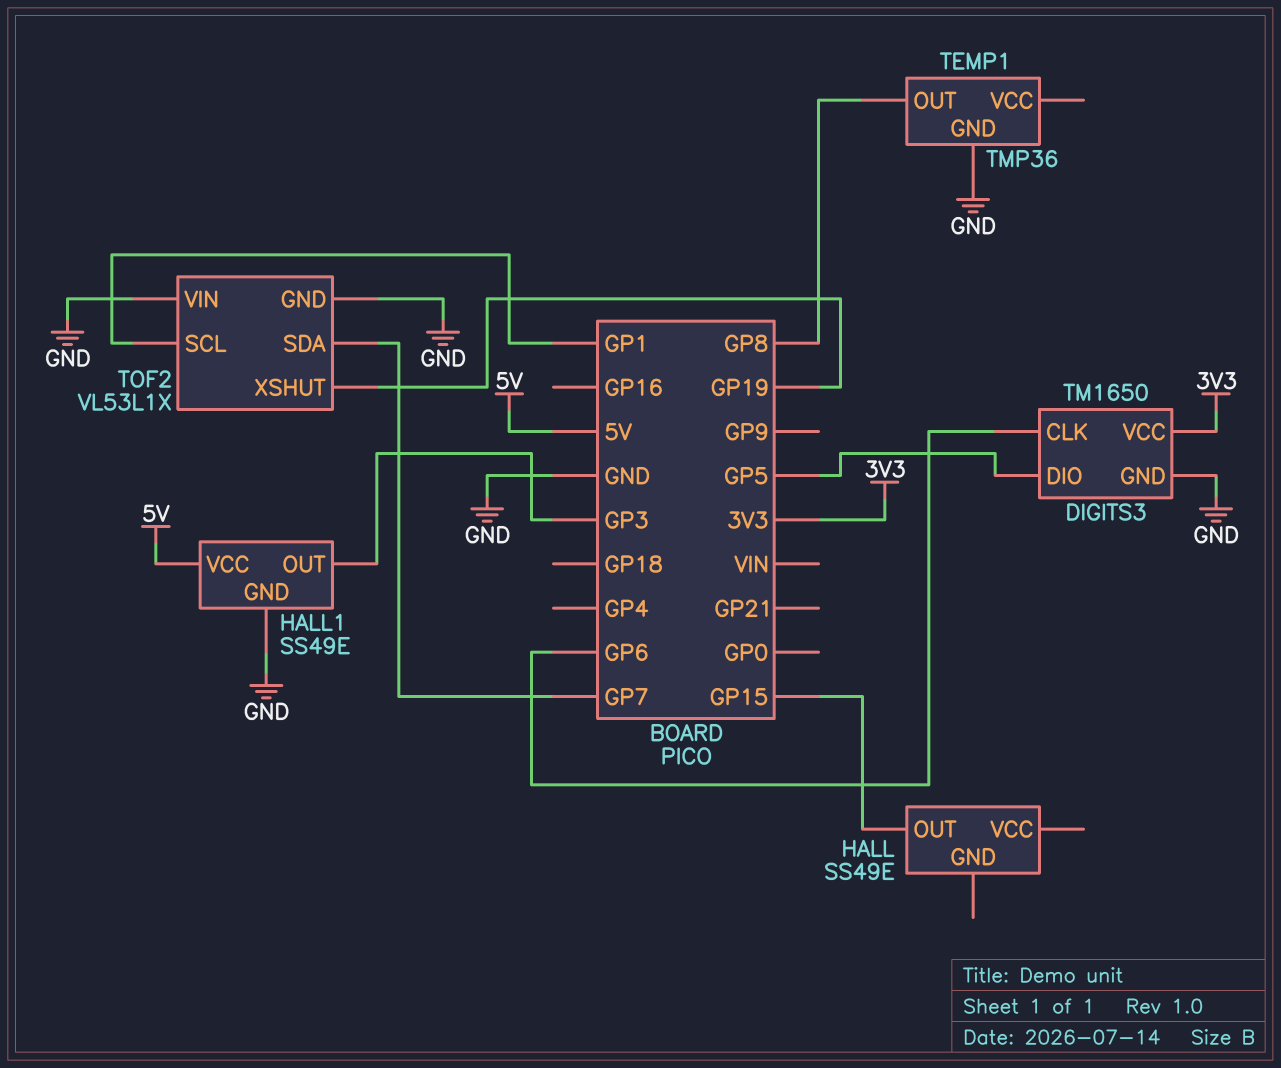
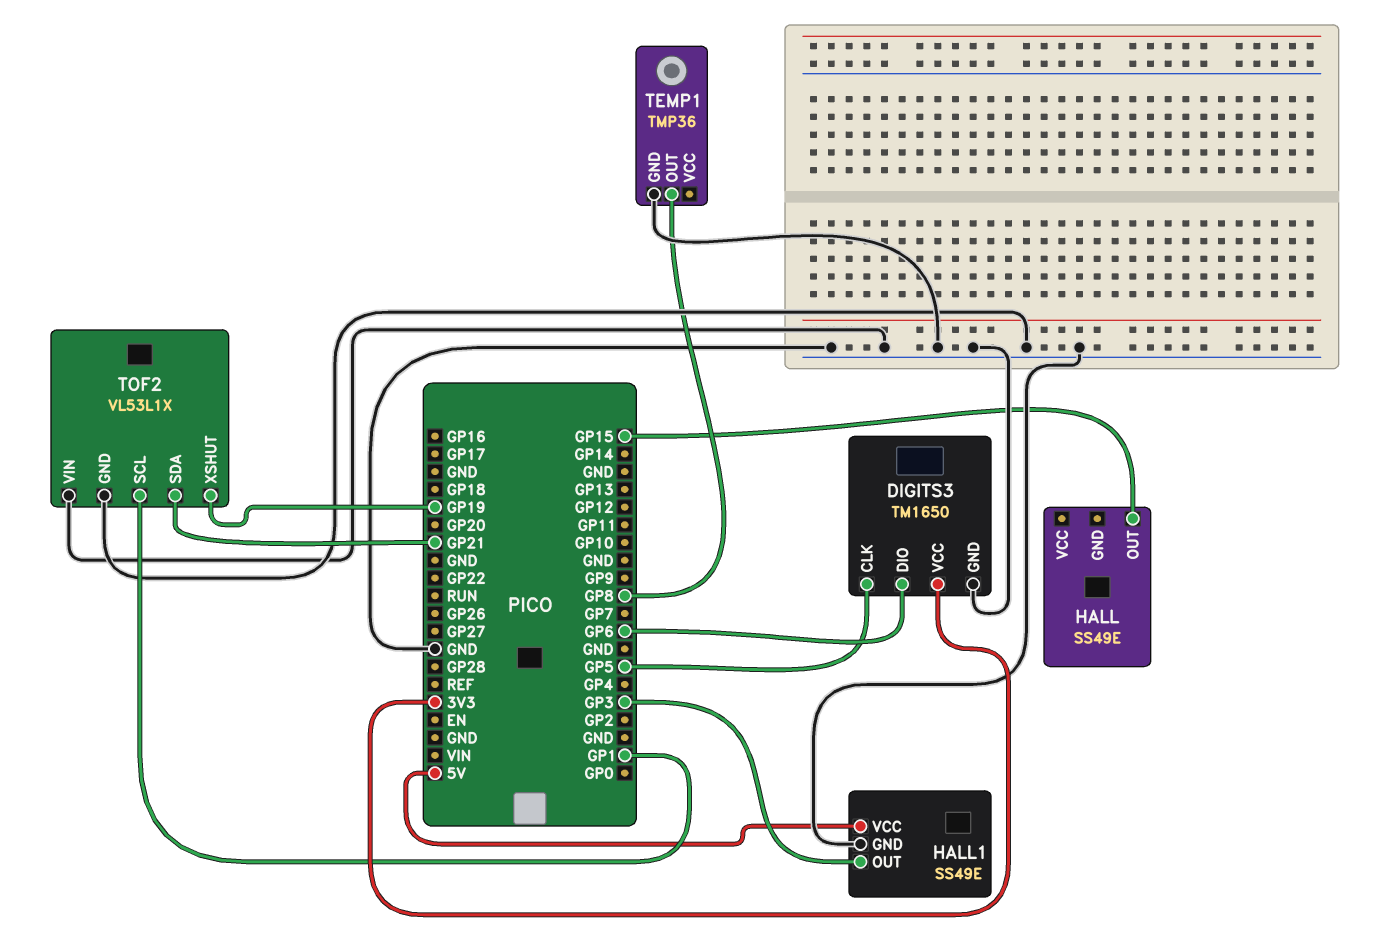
DIGITS3 pin CLK: GP6 -> GP5
DIGITS3 pin DIO: GP5 -> GP6
TOF2 pin SDA: GP7 -> GP21

